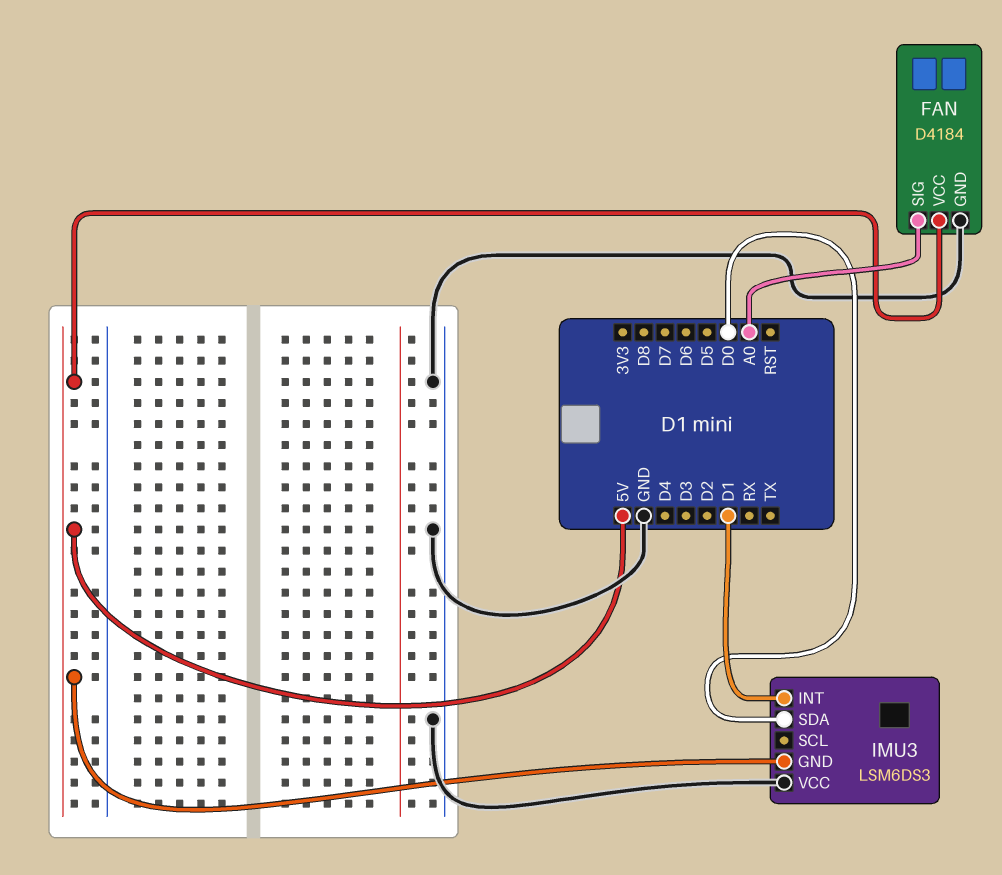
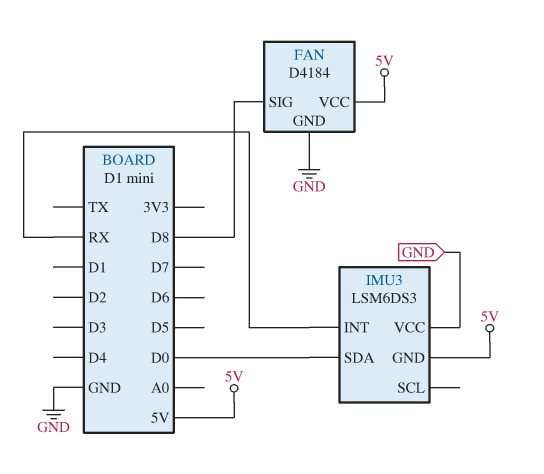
FAN pin SIG: A0 -> D8
IMU3 pin INT: D1 -> RX

